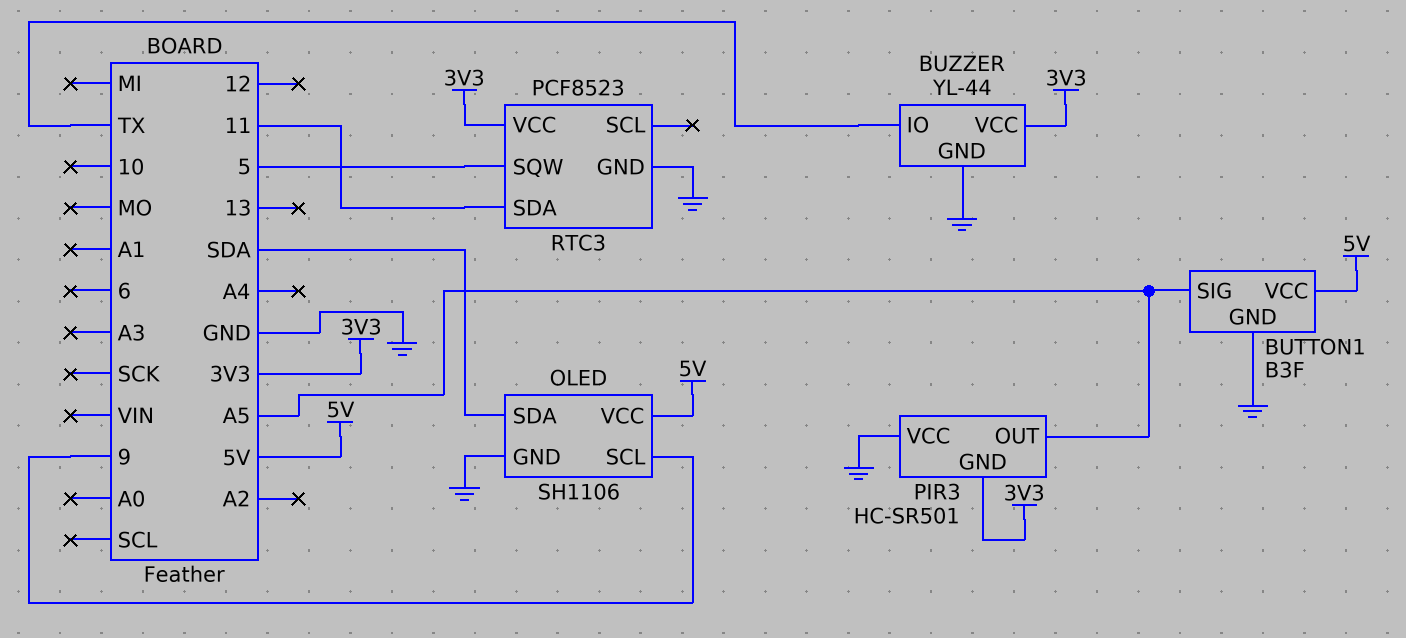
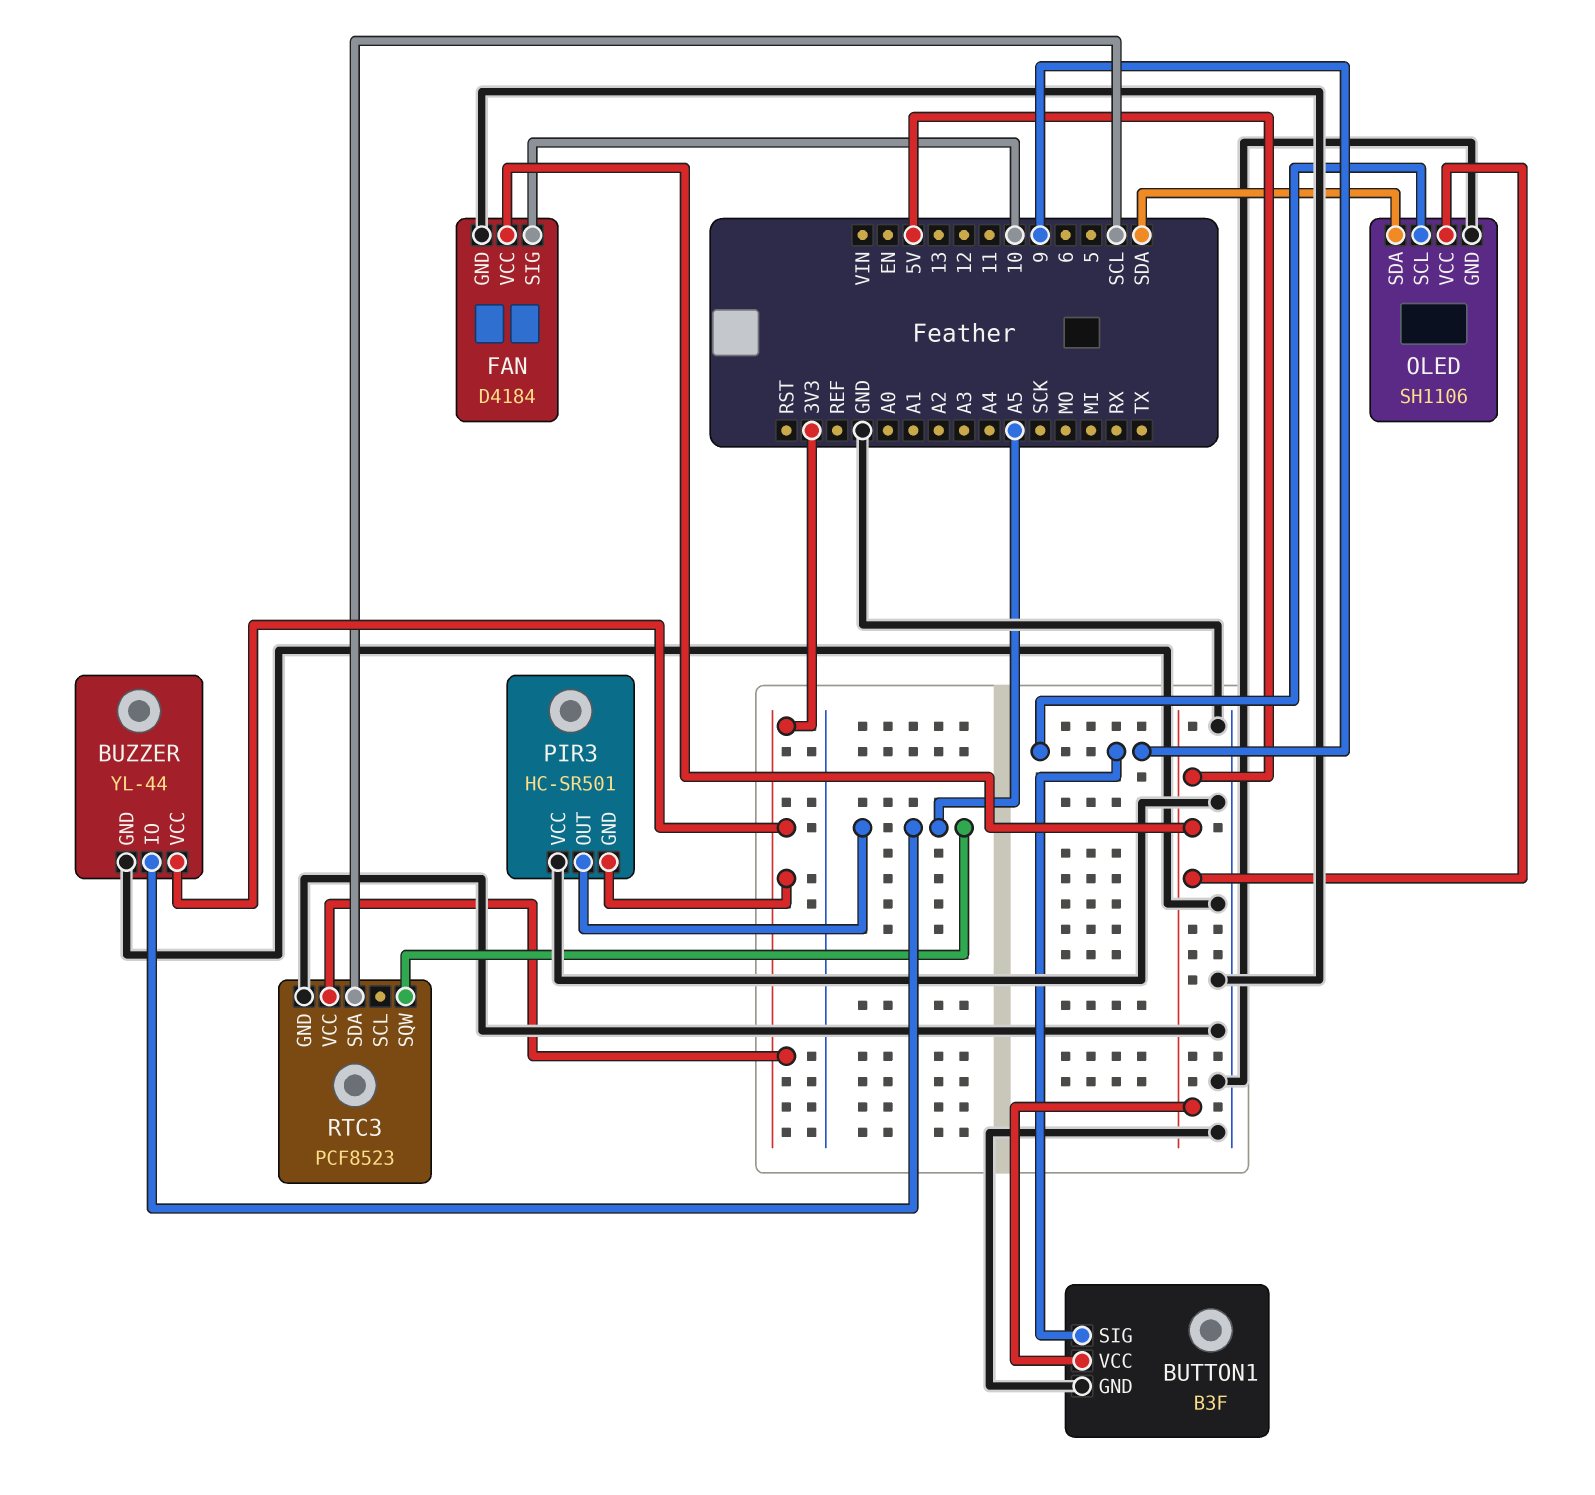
BUTTON1 pin SIG: A5 -> 9
BUZZER pin IO: TX -> A5
FAN: none -> D4184
FAN pin GND: none -> GND
FAN pin SIG: none -> 10
FAN pin VCC: none -> 5V
RTC3 pin SDA: 11 -> SCL
RTC3 pin SQW: 5 -> A5

